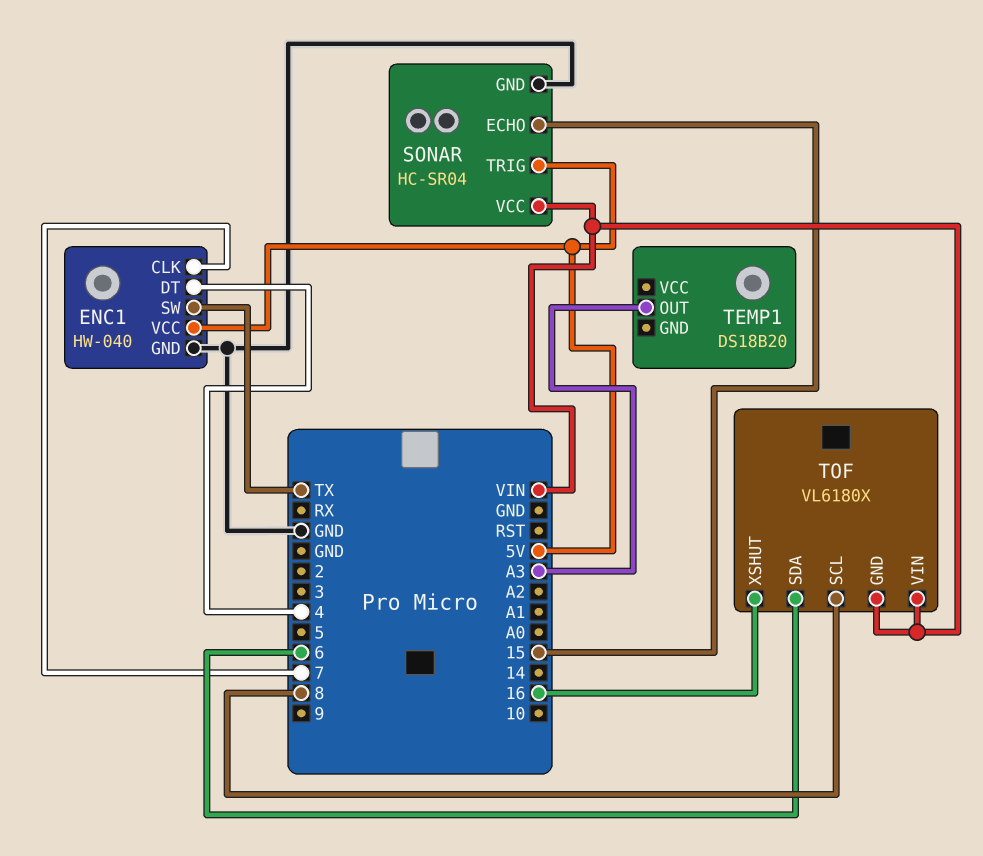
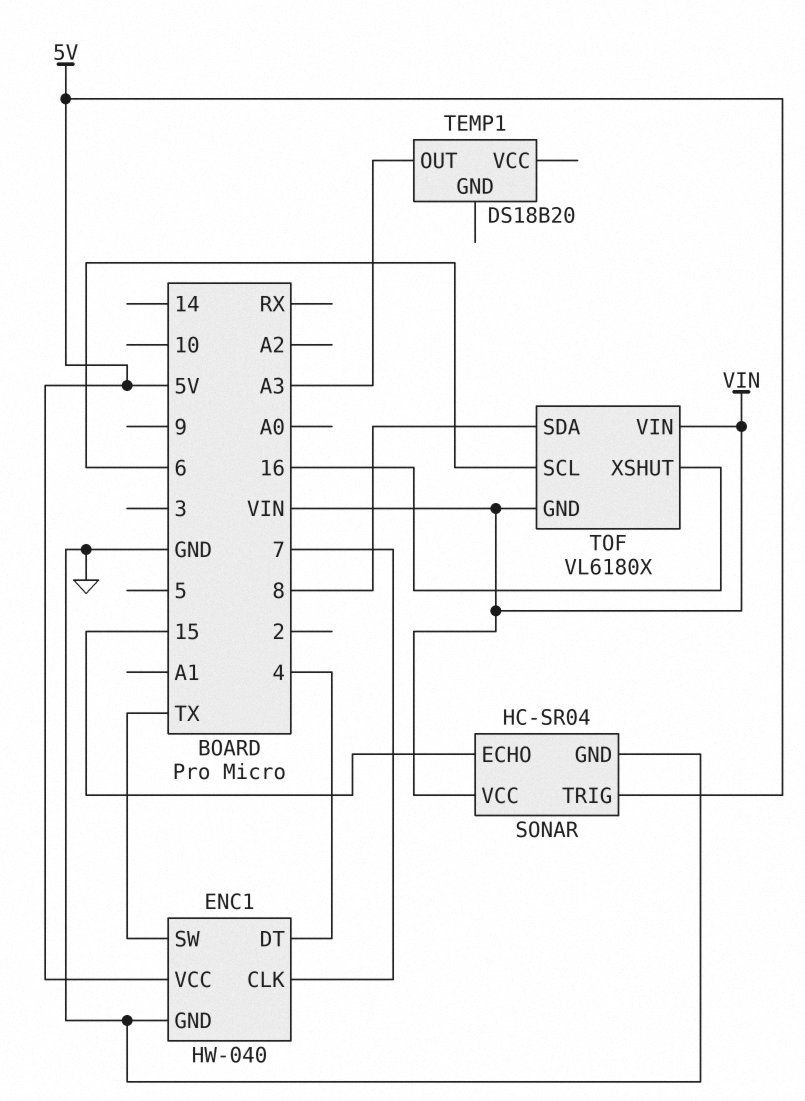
TOF pin SCL: 8 -> 6
TOF pin SDA: 6 -> 8

